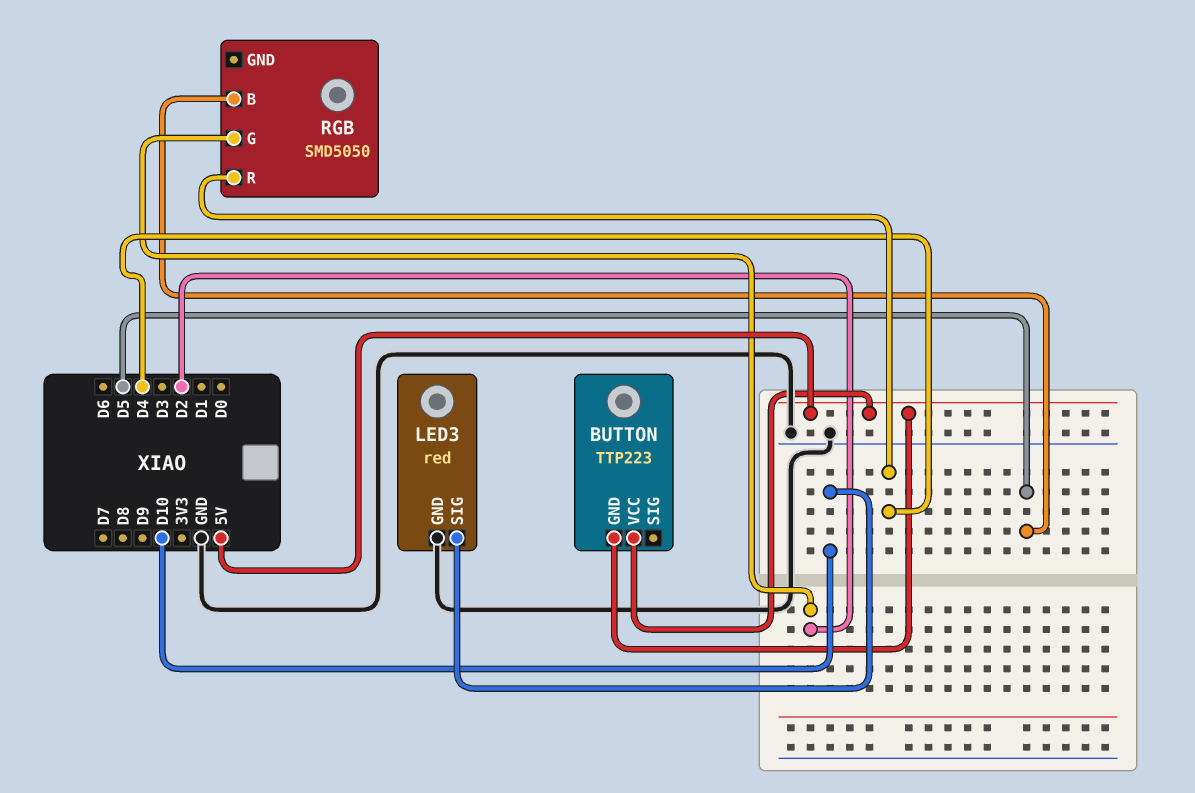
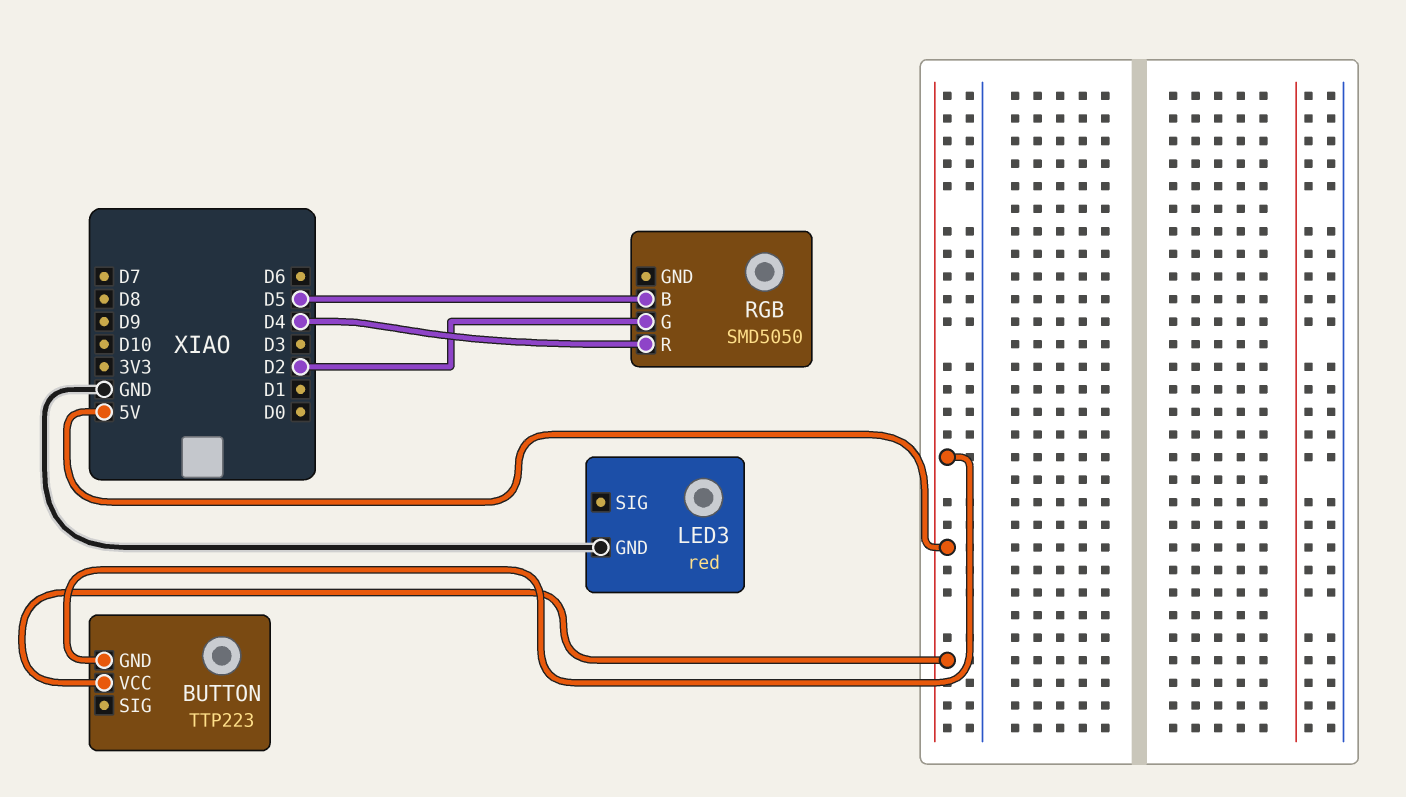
LED3 pin SIG: D10 -> none

